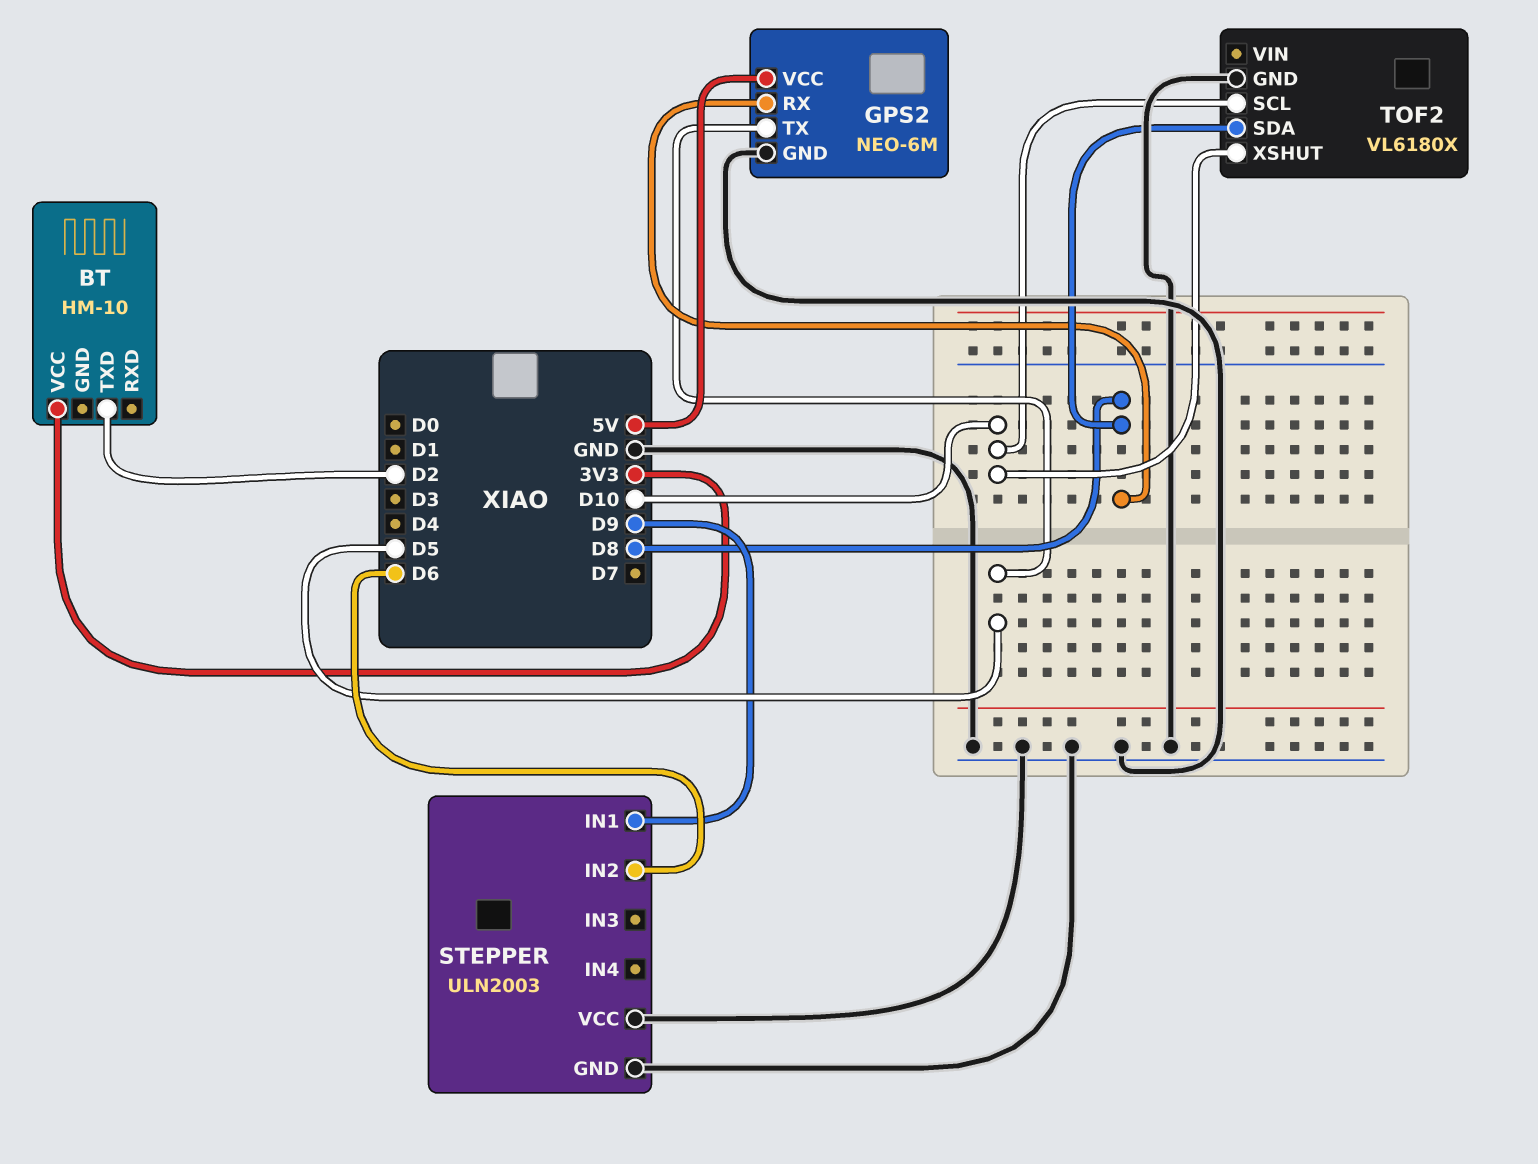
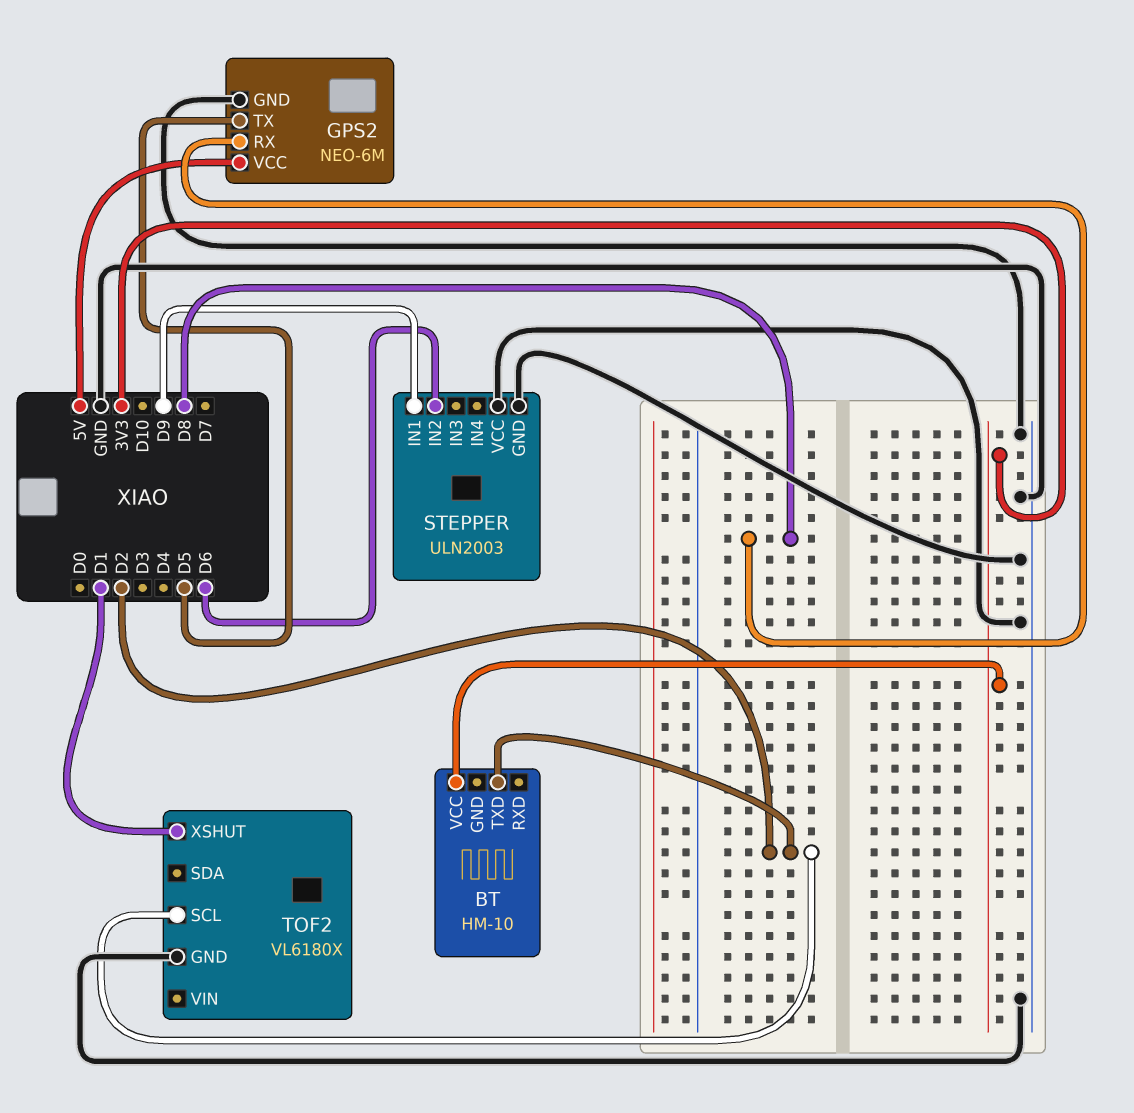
TOF2 pin SCL: D10 -> D2
TOF2 pin SDA: D8 -> none
TOF2 pin XSHUT: D10 -> D1

